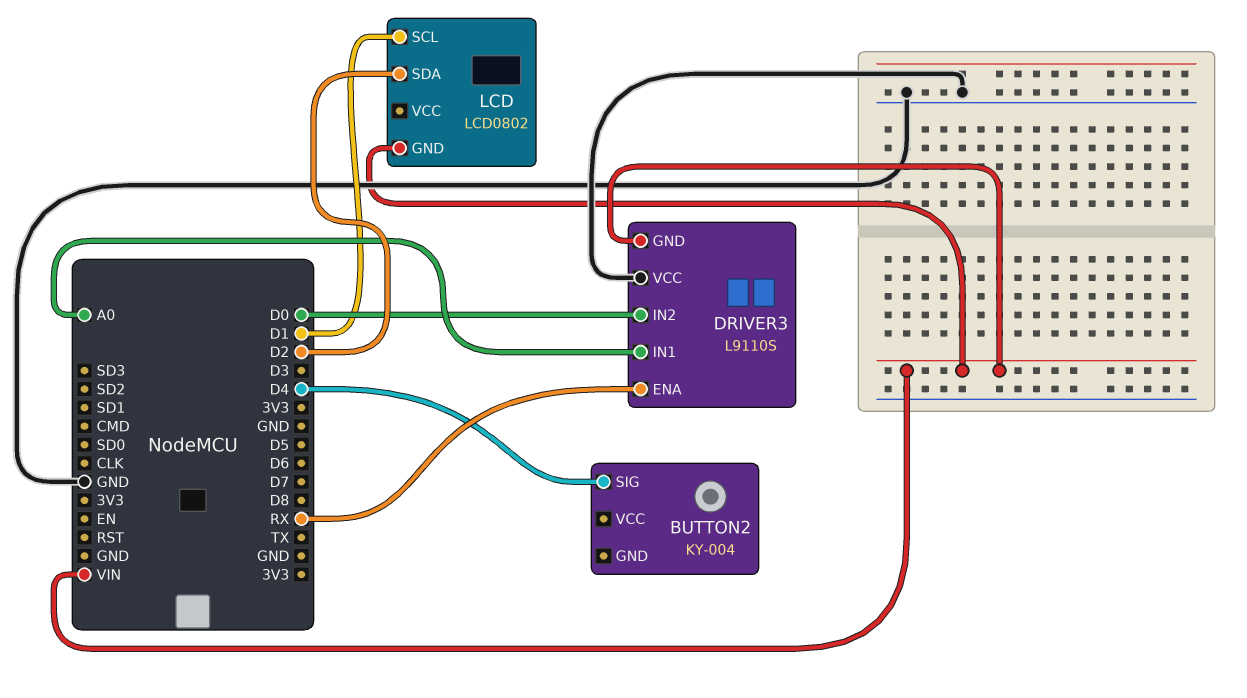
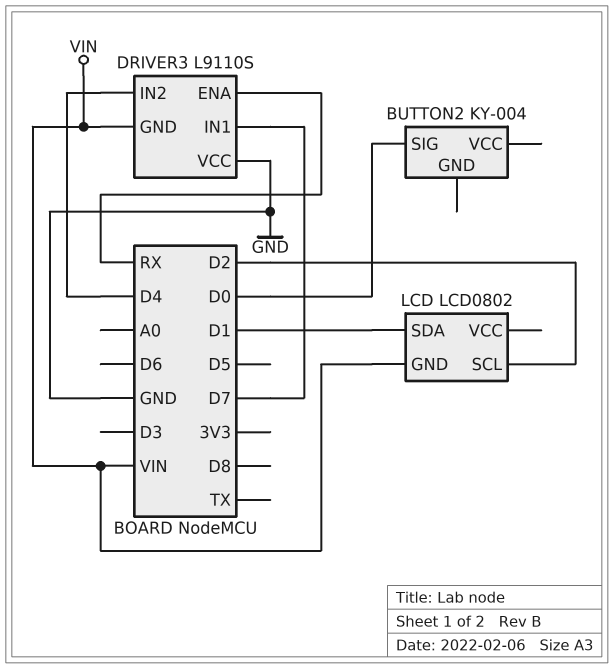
BUTTON2 pin SIG: D4 -> D0
DRIVER3 pin IN1: A0 -> D7
DRIVER3 pin IN2: D0 -> D4
LCD pin SCL: D1 -> D2
LCD pin SDA: D2 -> D1

